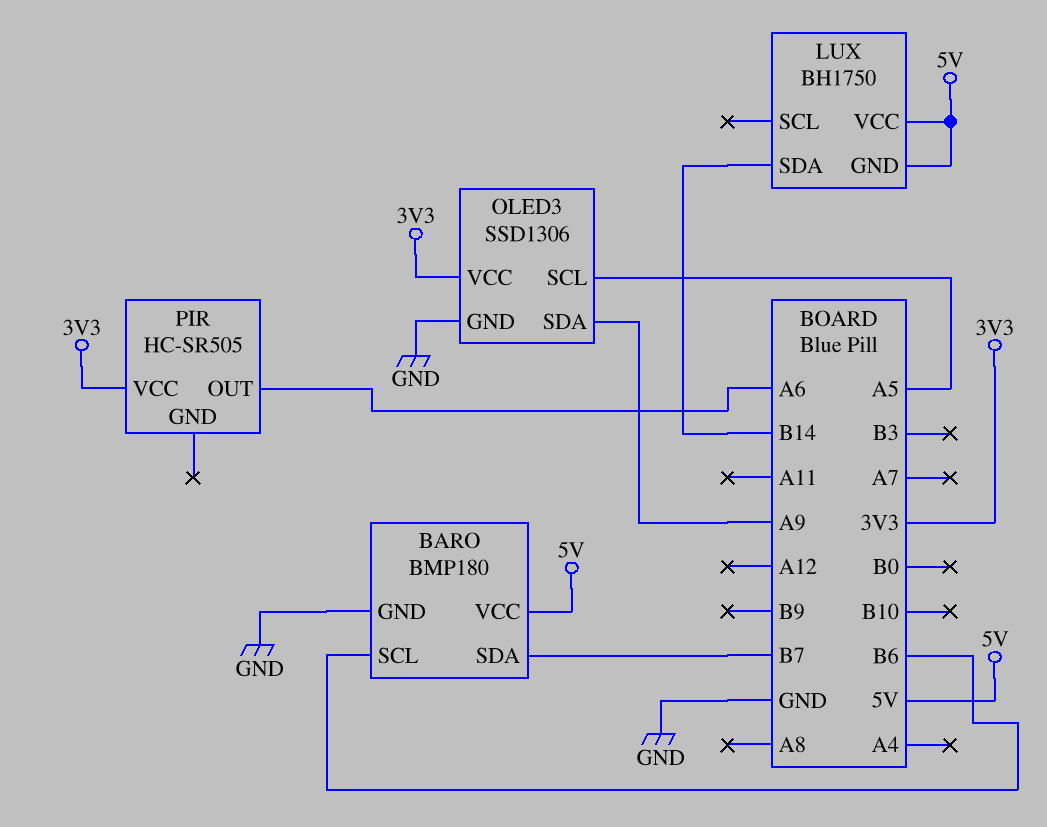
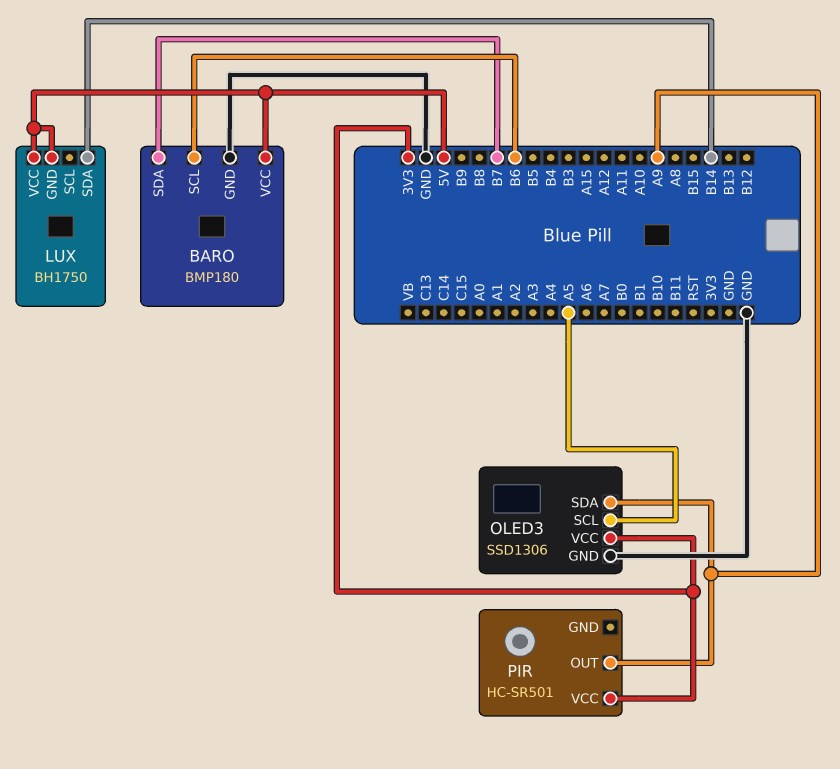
PIR: HC-SR505 -> HC-SR501
PIR pin OUT: A6 -> A9

